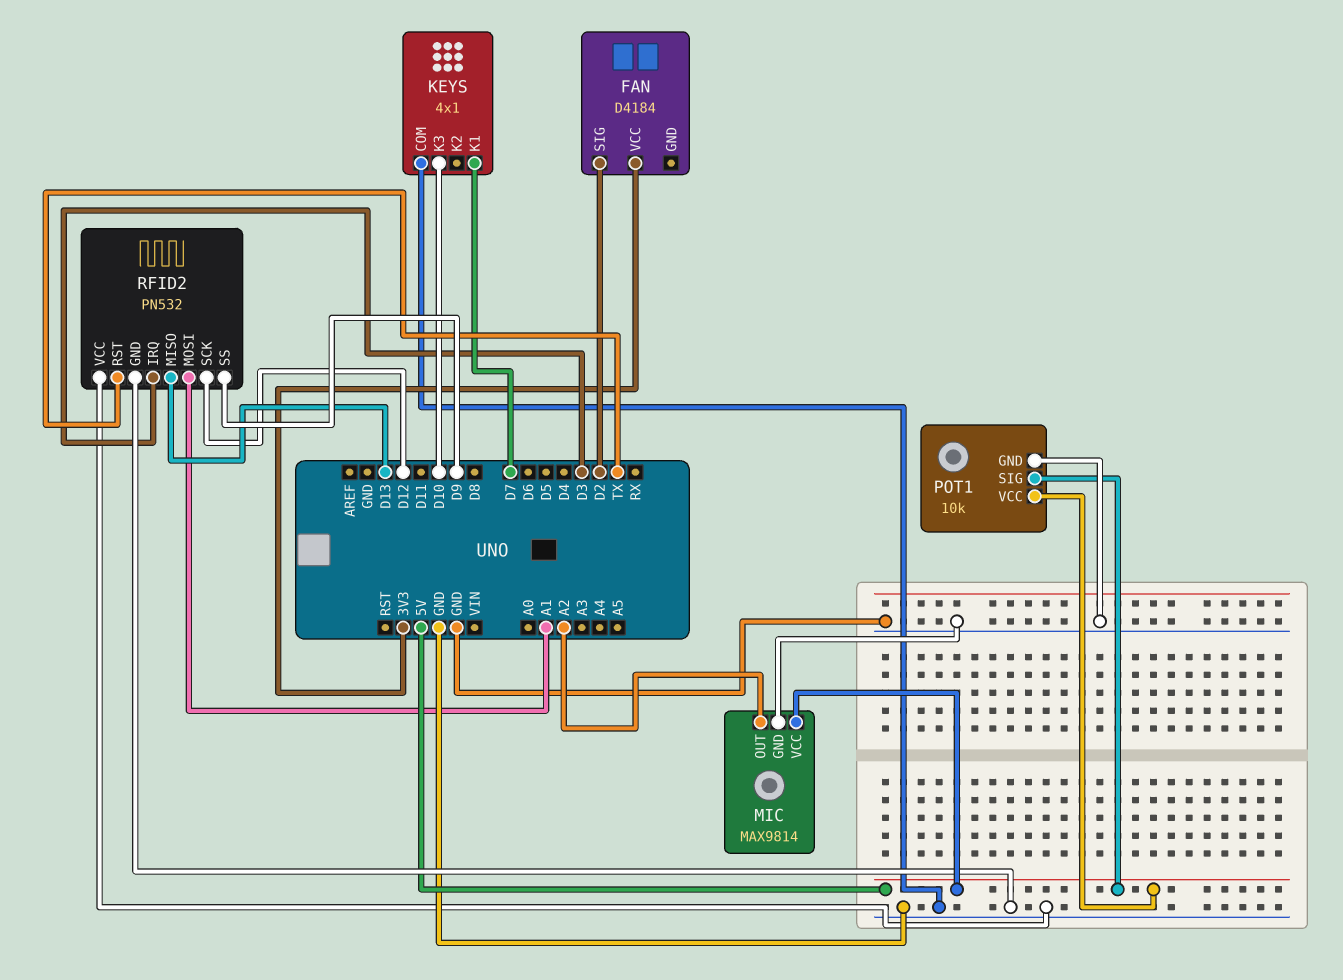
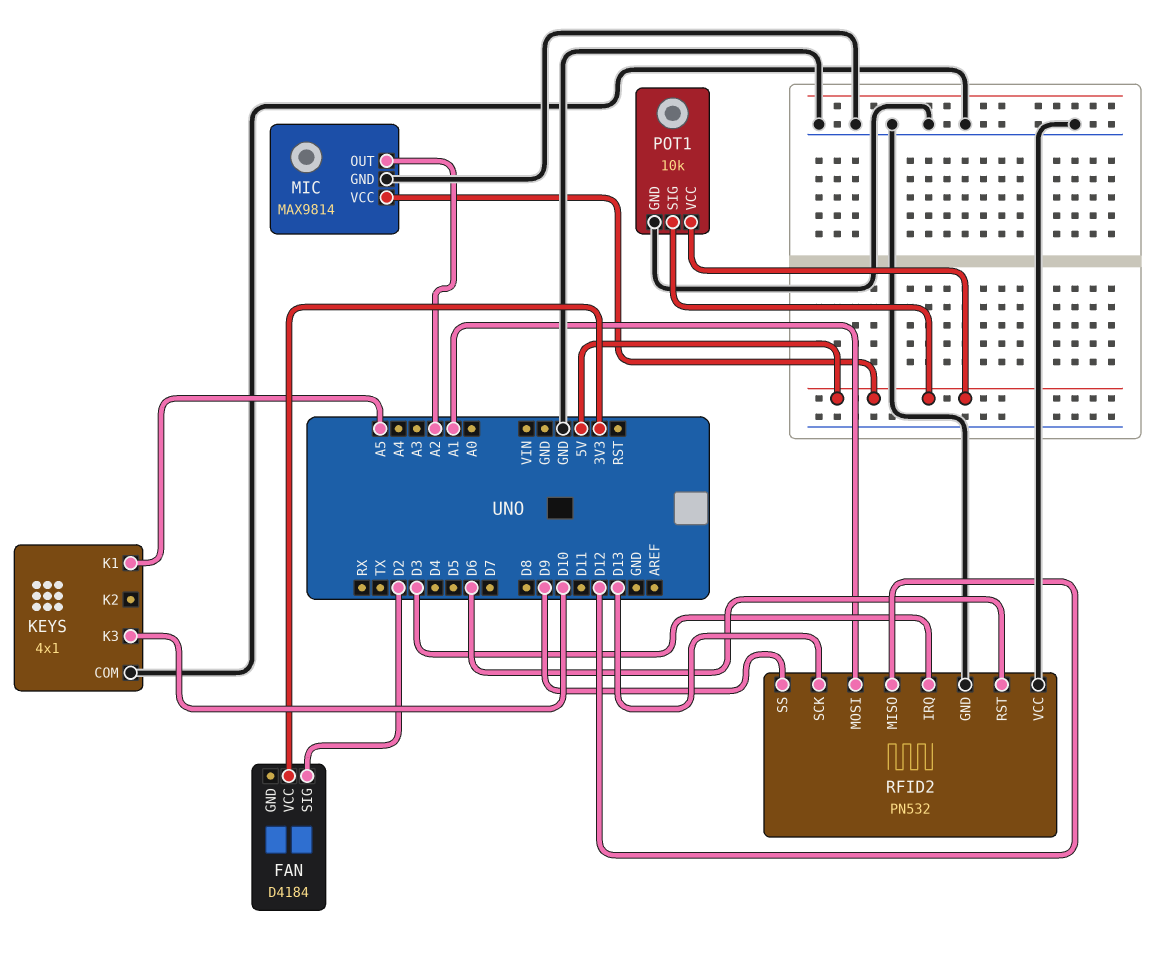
KEYS pin K1: D7 -> A5
RFID2 pin MISO: D13 -> D12
RFID2 pin RST: TX -> D6
RFID2 pin SCK: D12 -> D13

